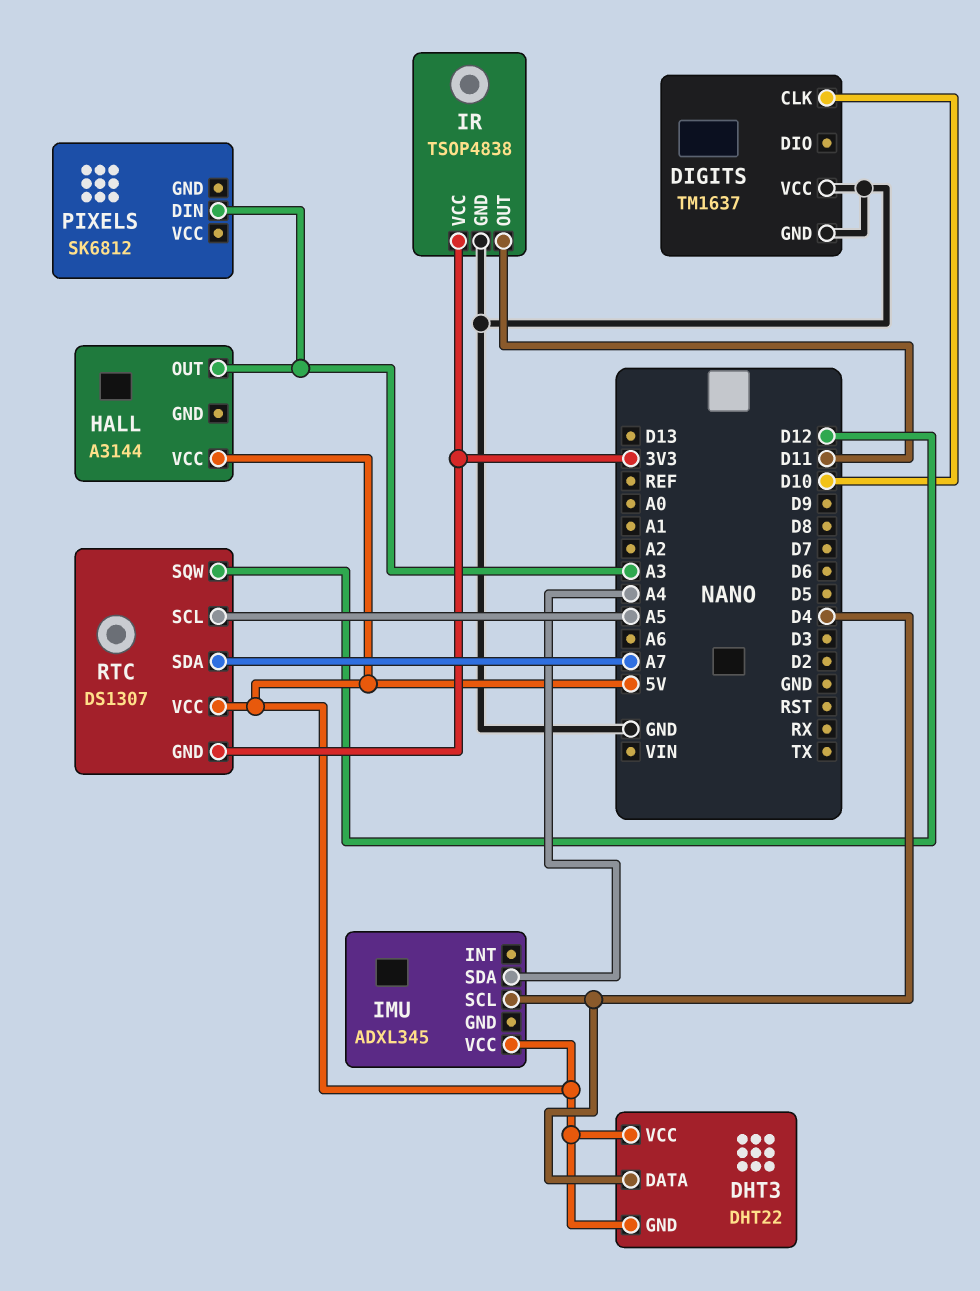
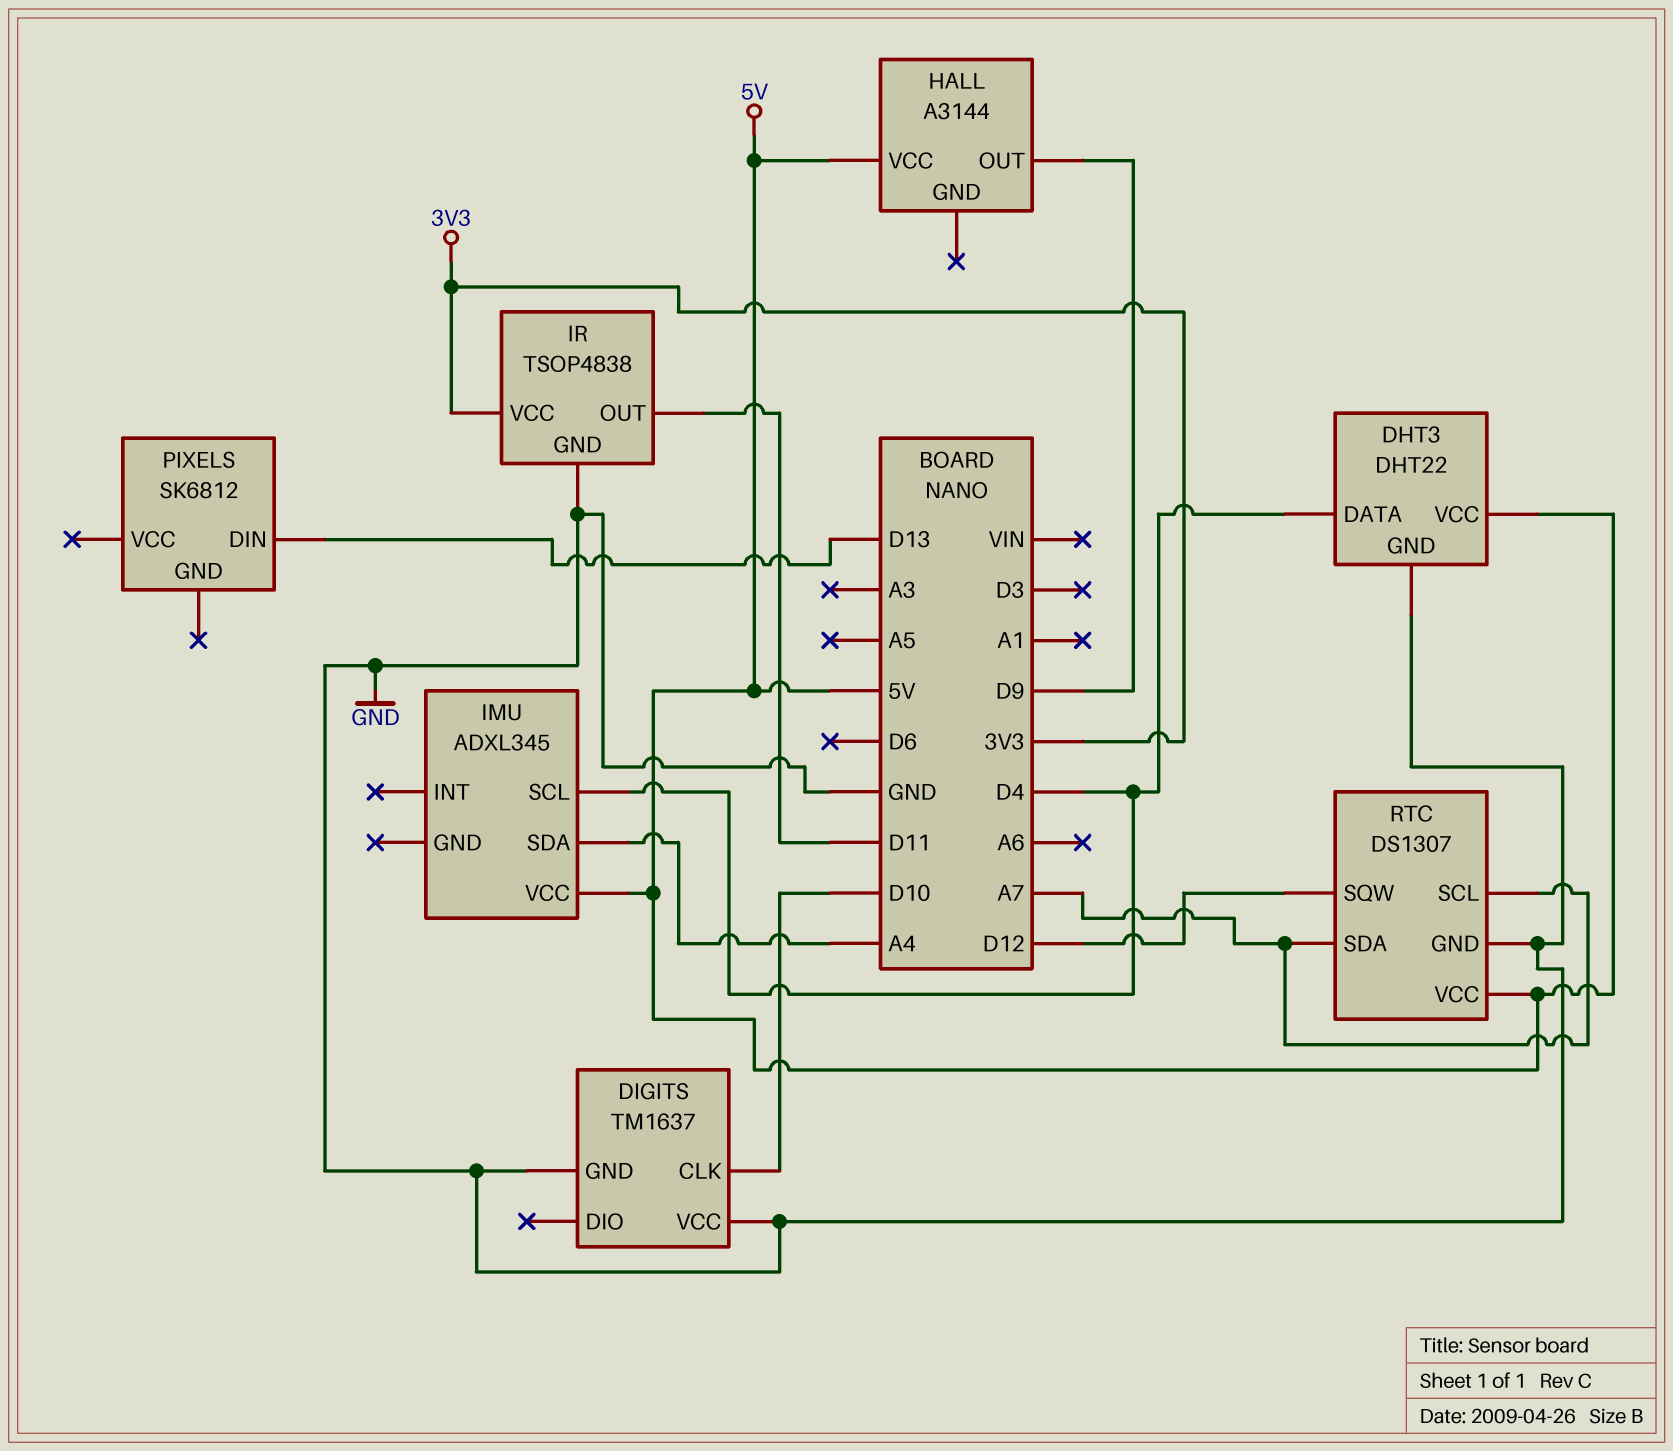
DHT3 pin GND: 5V -> GND
HALL pin OUT: A3 -> D9
PIXELS pin DIN: A3 -> D13
RTC pin GND: 3V3 -> GND
RTC pin SCL: A5 -> A7

